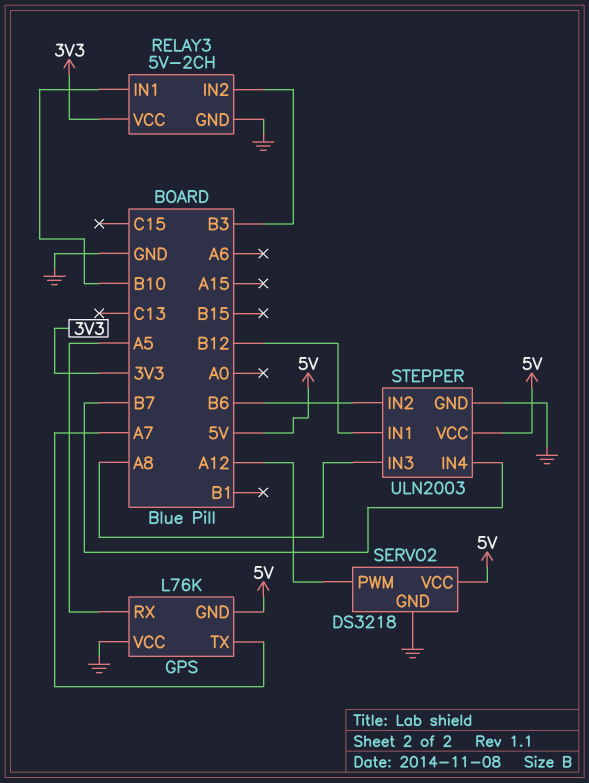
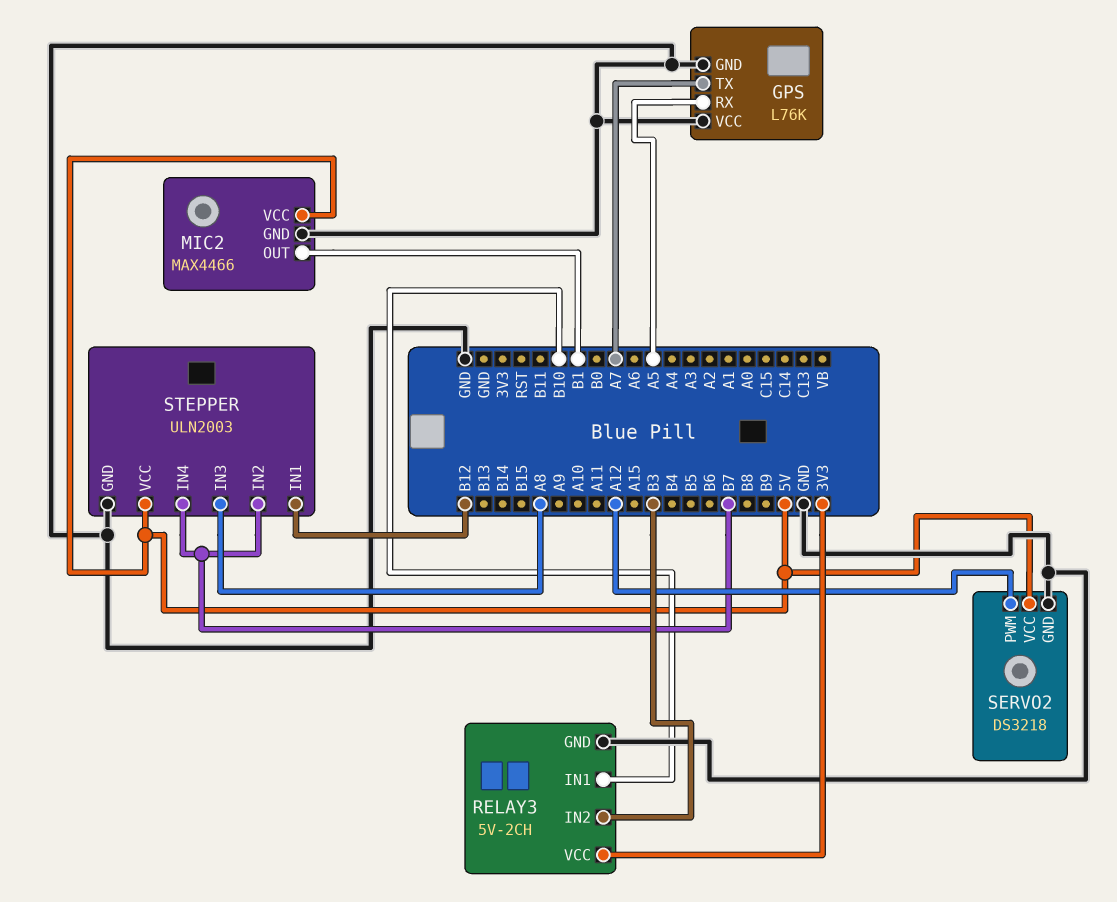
GPS pin GND: 5V -> GND
MIC2: none -> MAX4466
MIC2 pin GND: none -> GND
MIC2 pin OUT: none -> B1
MIC2 pin VCC: none -> 5V
STEPPER pin IN2: B6 -> B7

